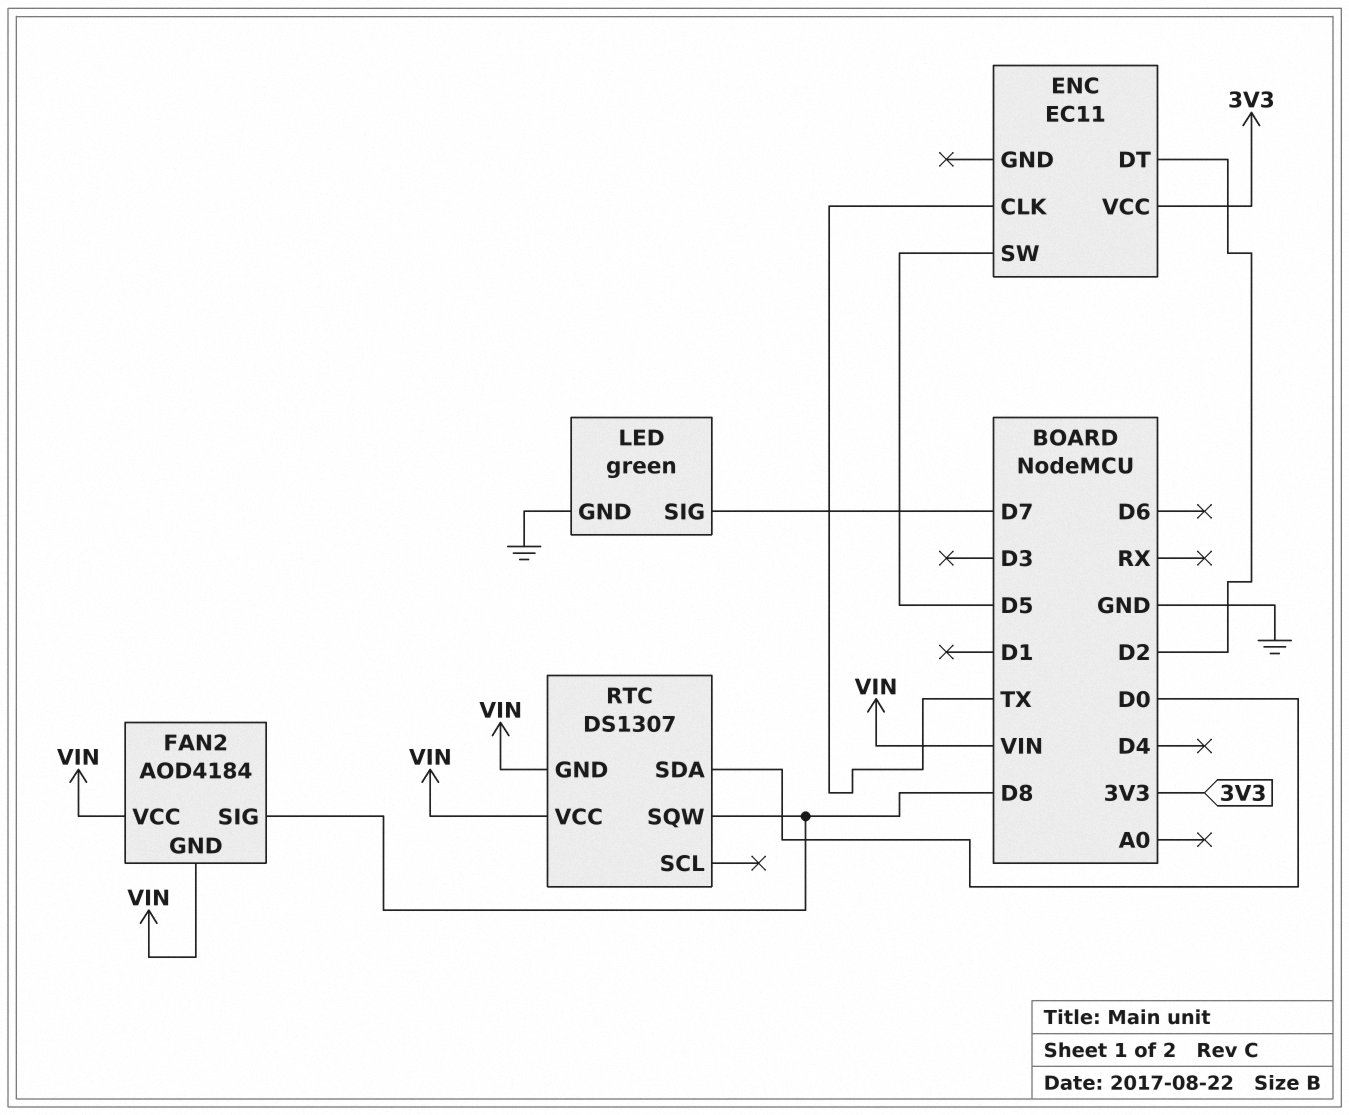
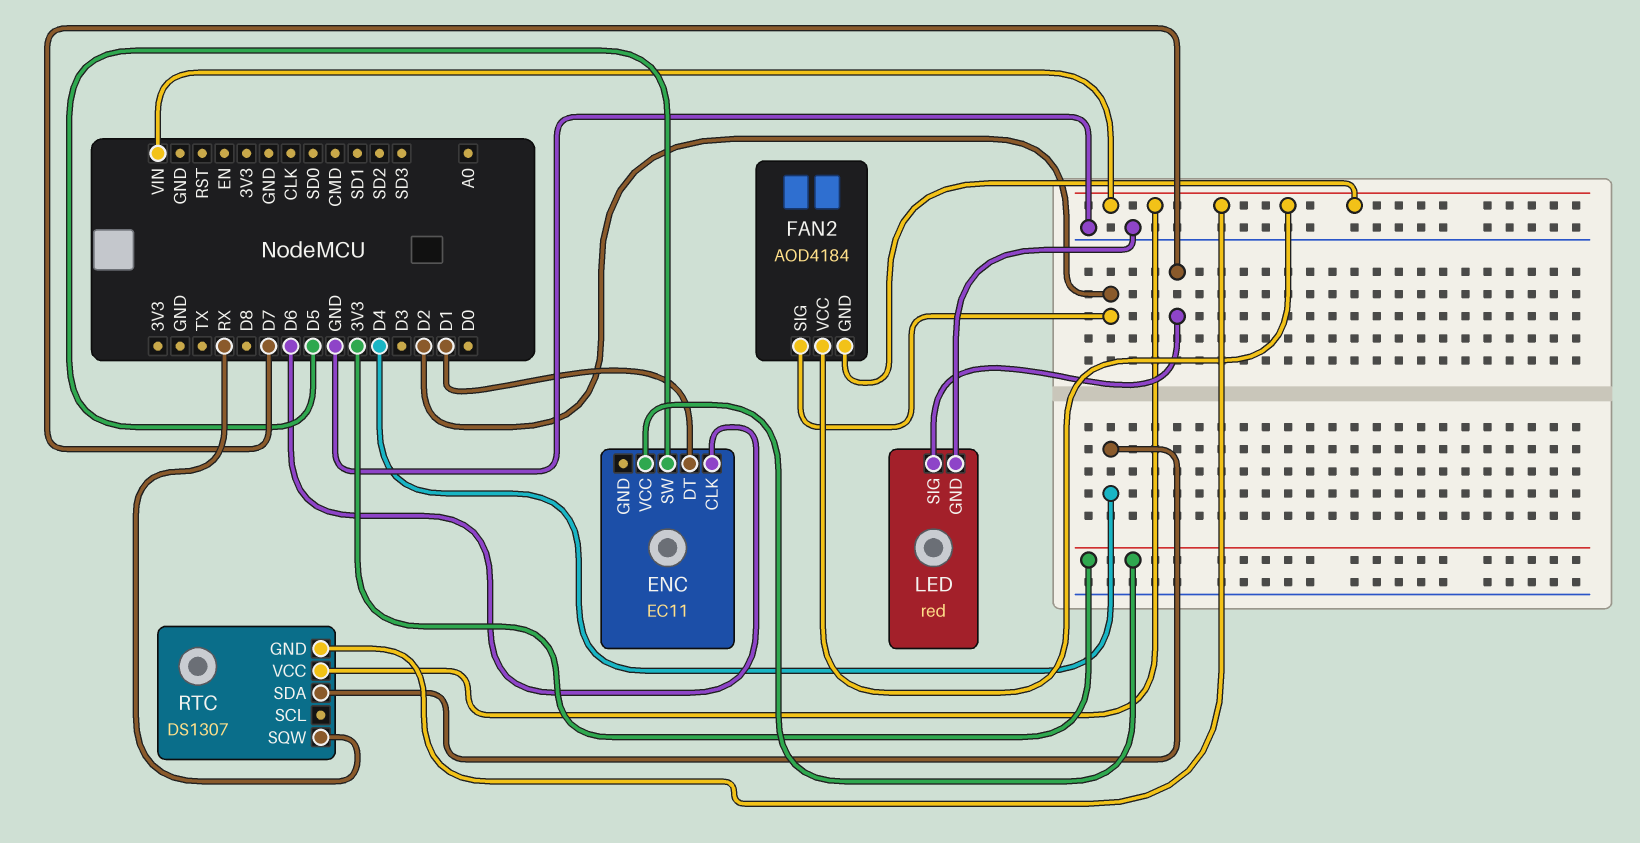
ENC pin CLK: TX -> D6
ENC pin DT: D2 -> D1
FAN2 pin SIG: D8 -> D2
LED: green -> red
RTC pin SDA: D0 -> D4
RTC pin SQW: D8 -> RX

